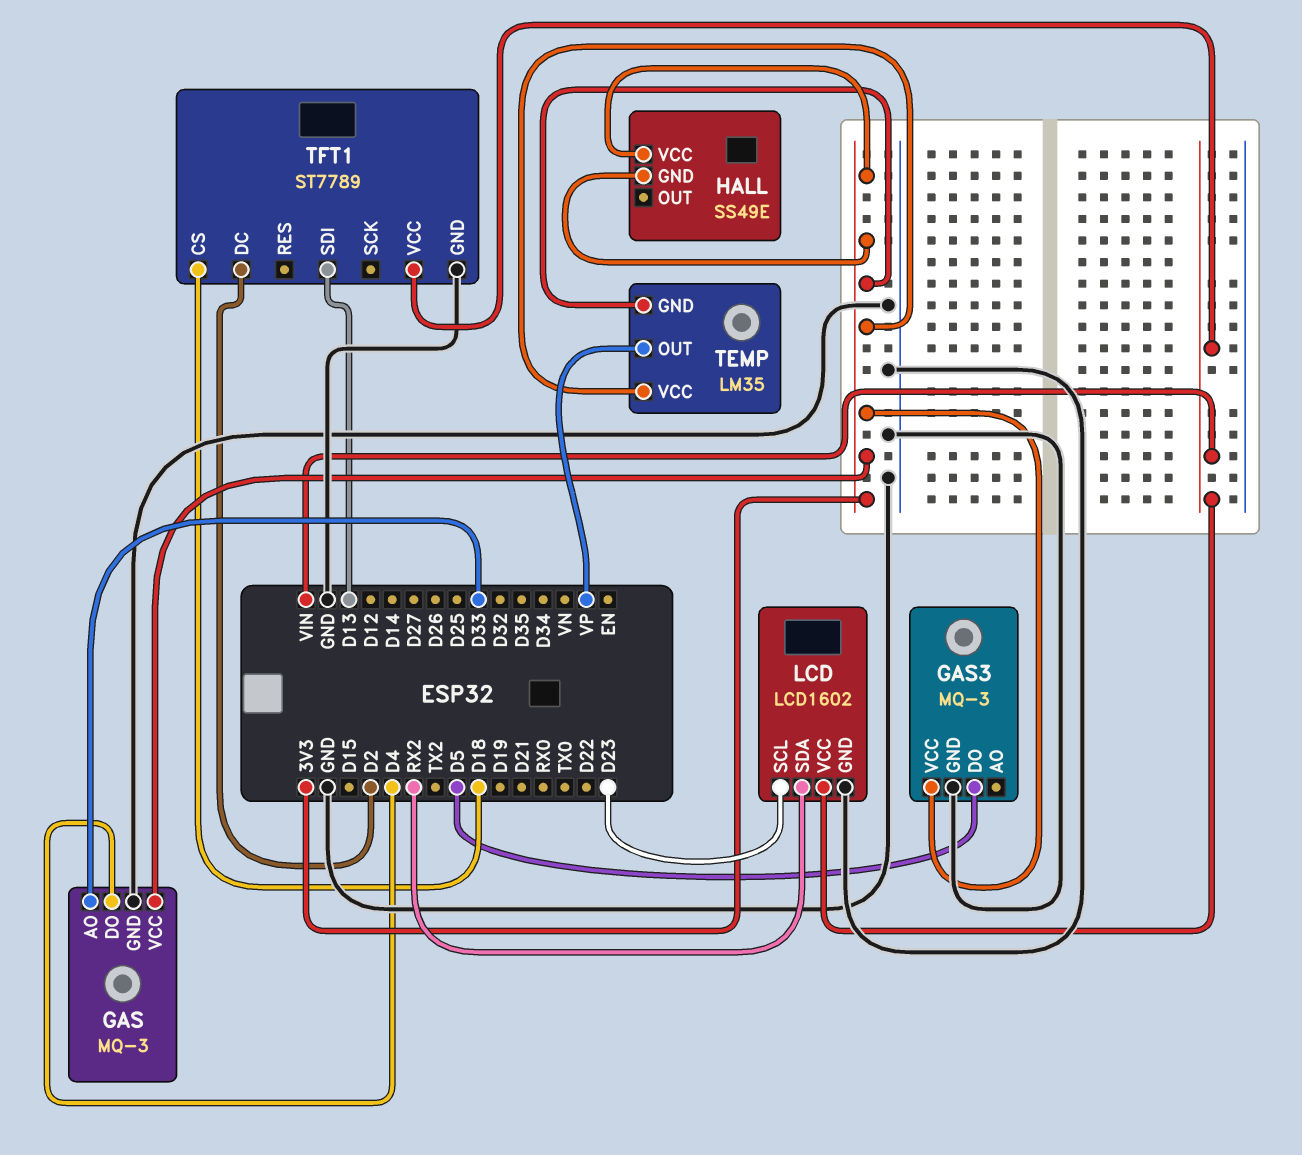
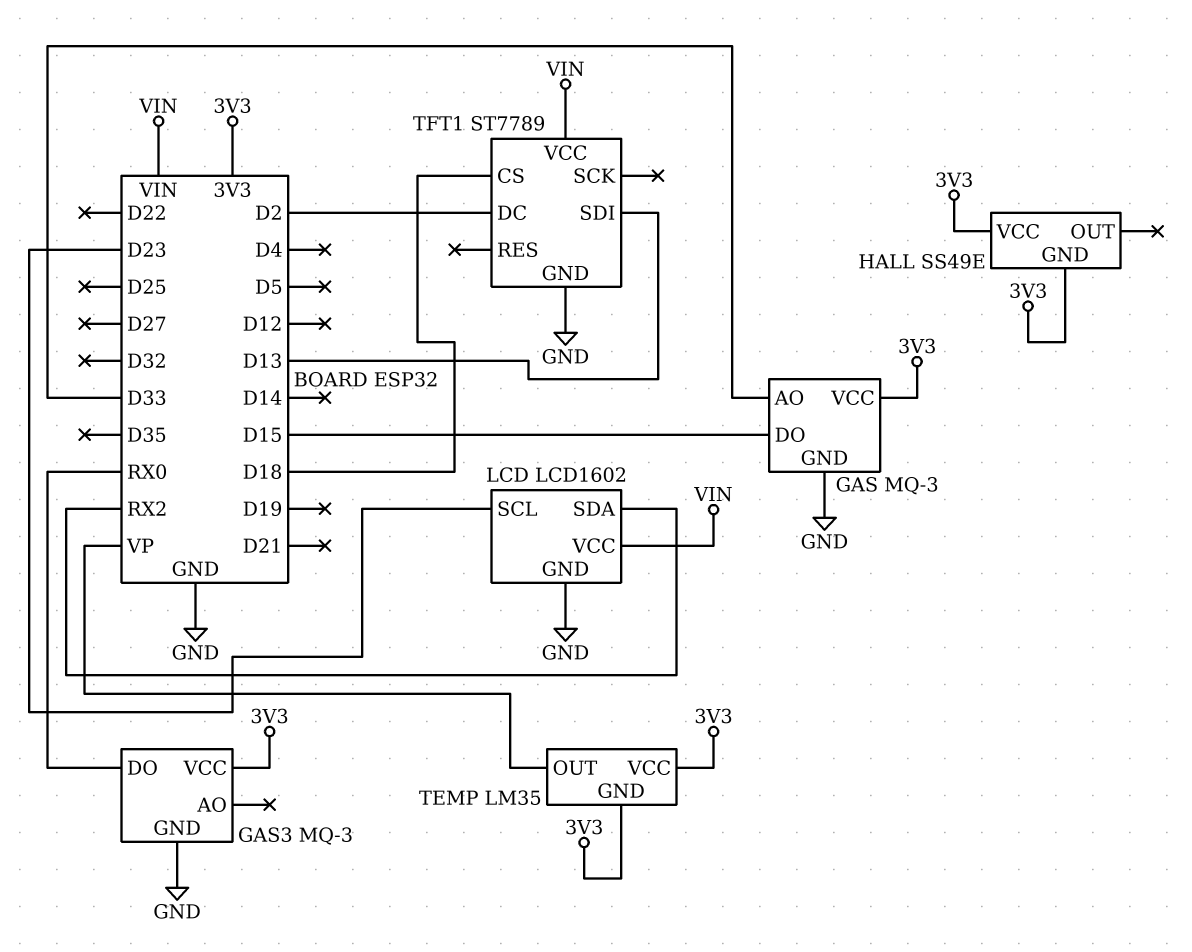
GAS pin DO: D4 -> D15
GAS3 pin DO: D5 -> RX0

